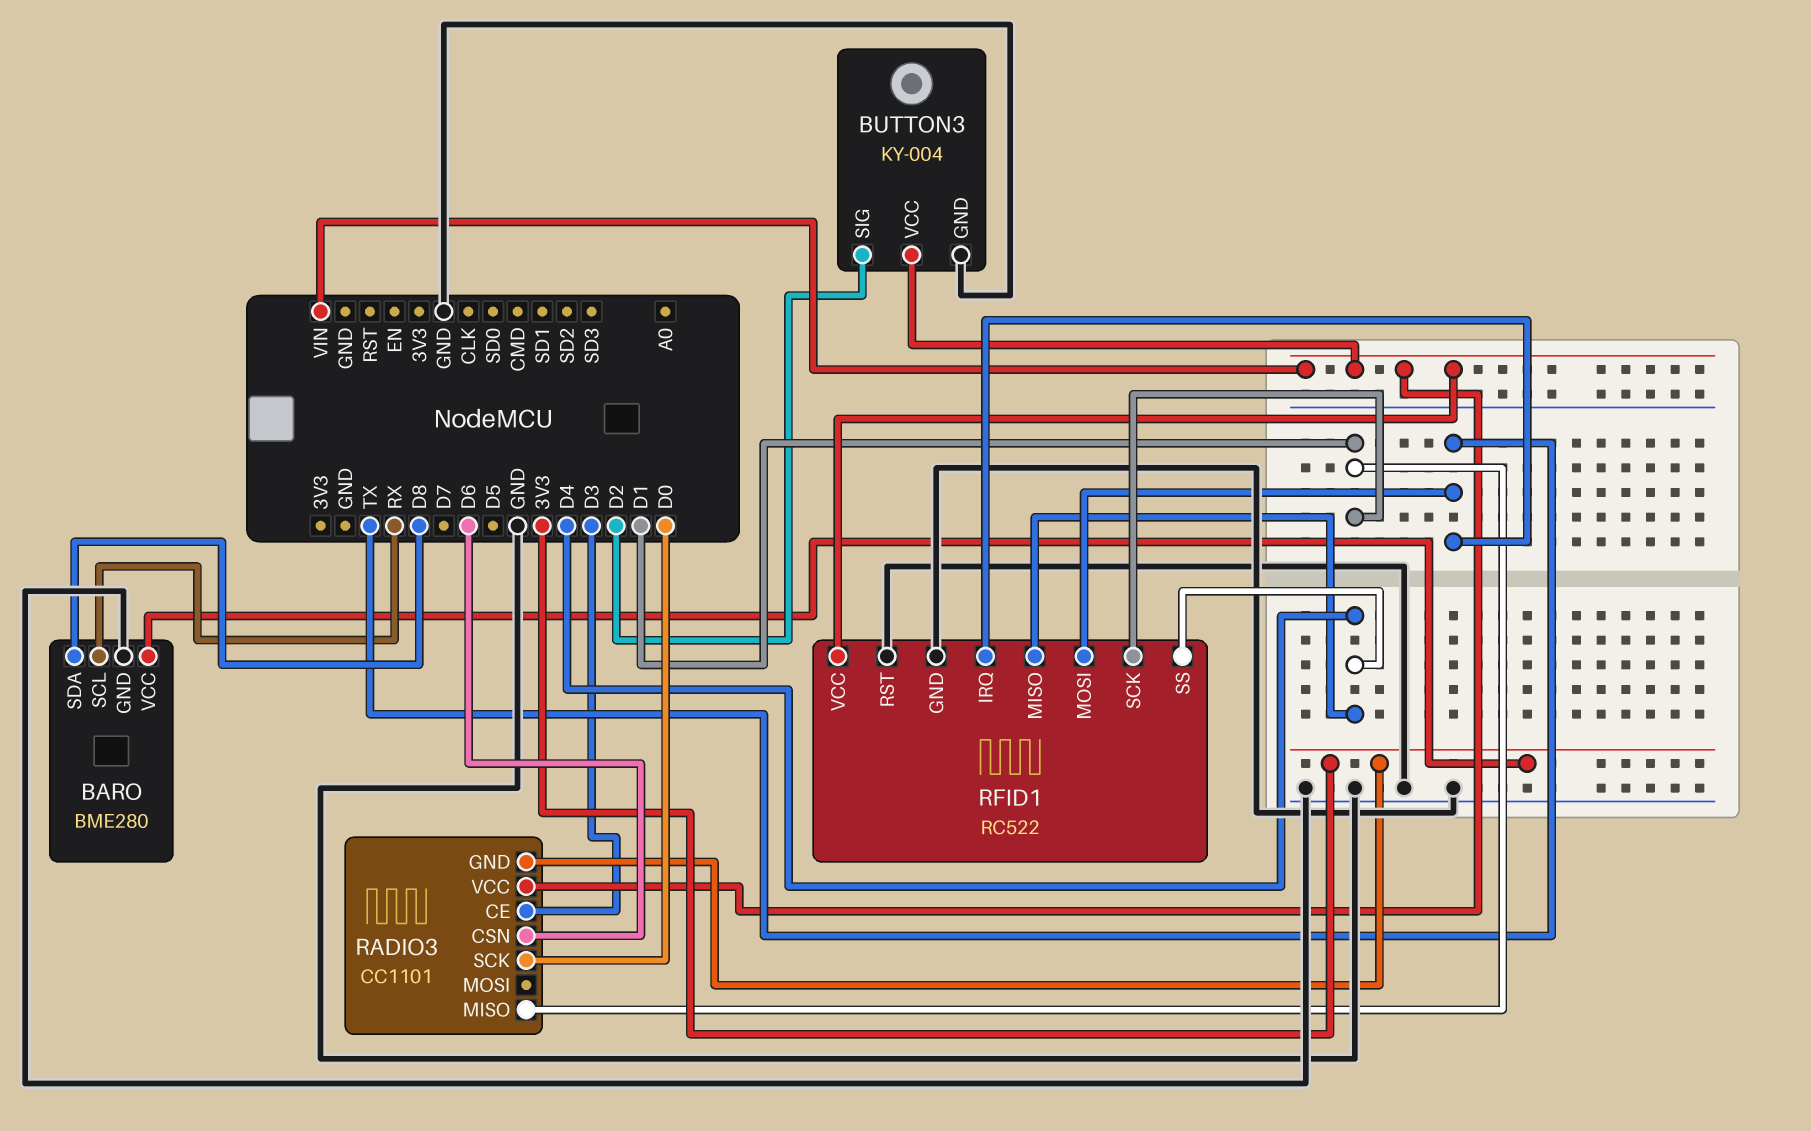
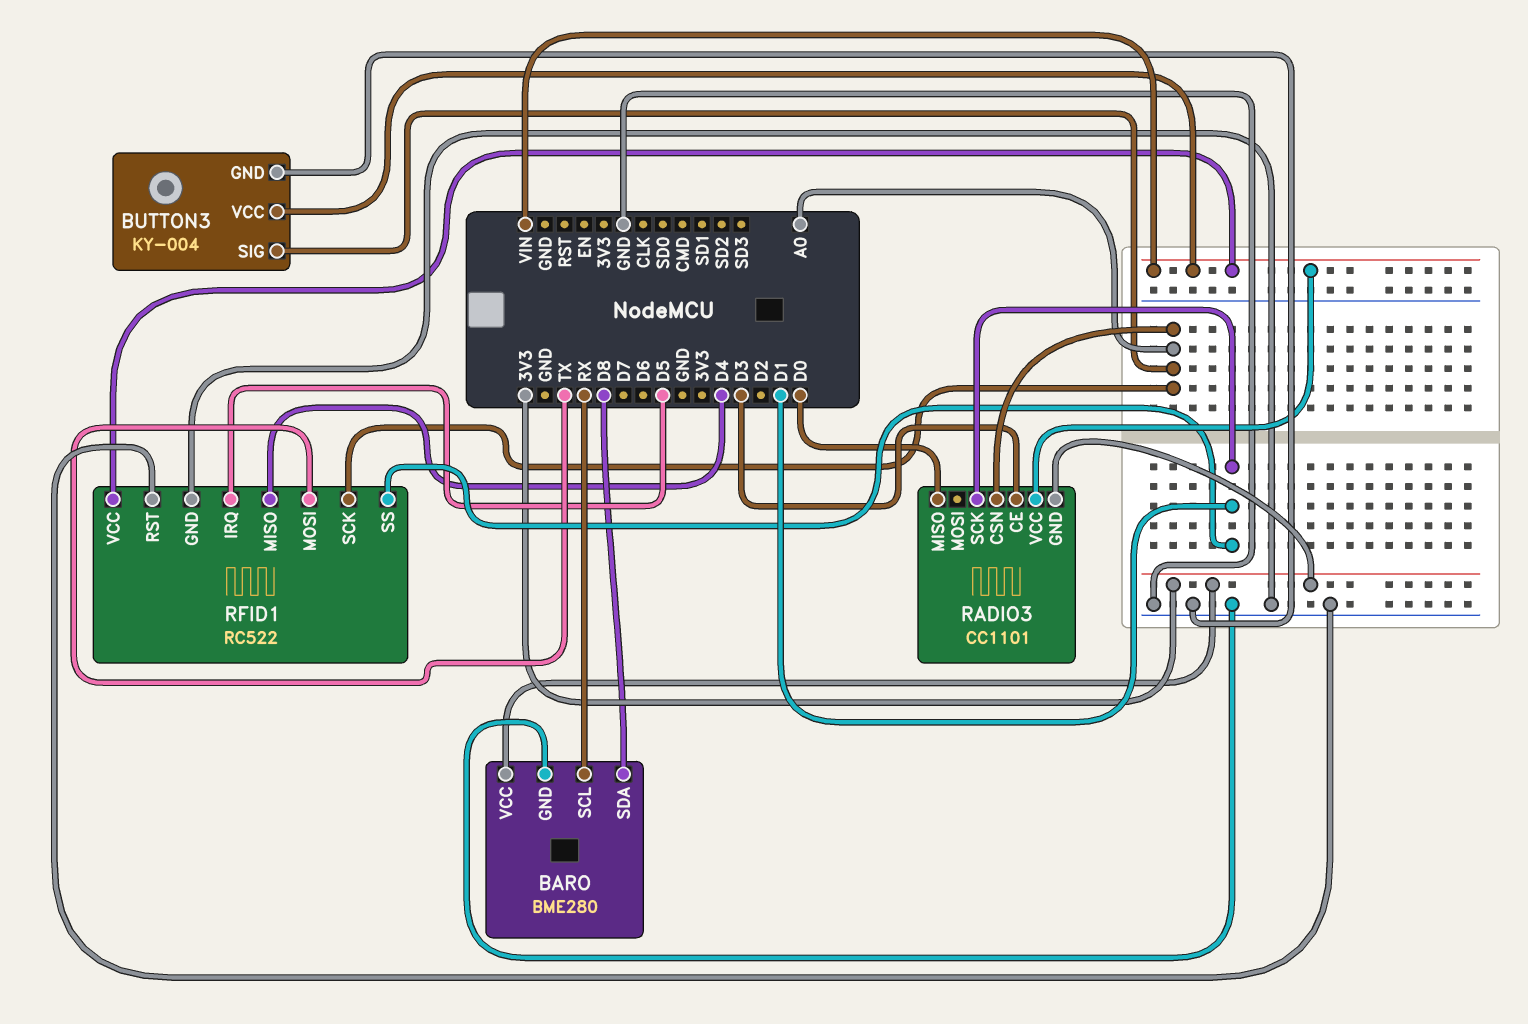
BUTTON3 pin SIG: D2 -> A0
RADIO3 pin CSN: D6 -> A0
RADIO3 pin MISO: D1 -> D0
RADIO3 pin SCK: D0 -> D1
RFID1 pin IRQ: TX -> D5
RFID1 pin SCK: D1 -> A0
RFID1 pin SS: D4 -> D1

